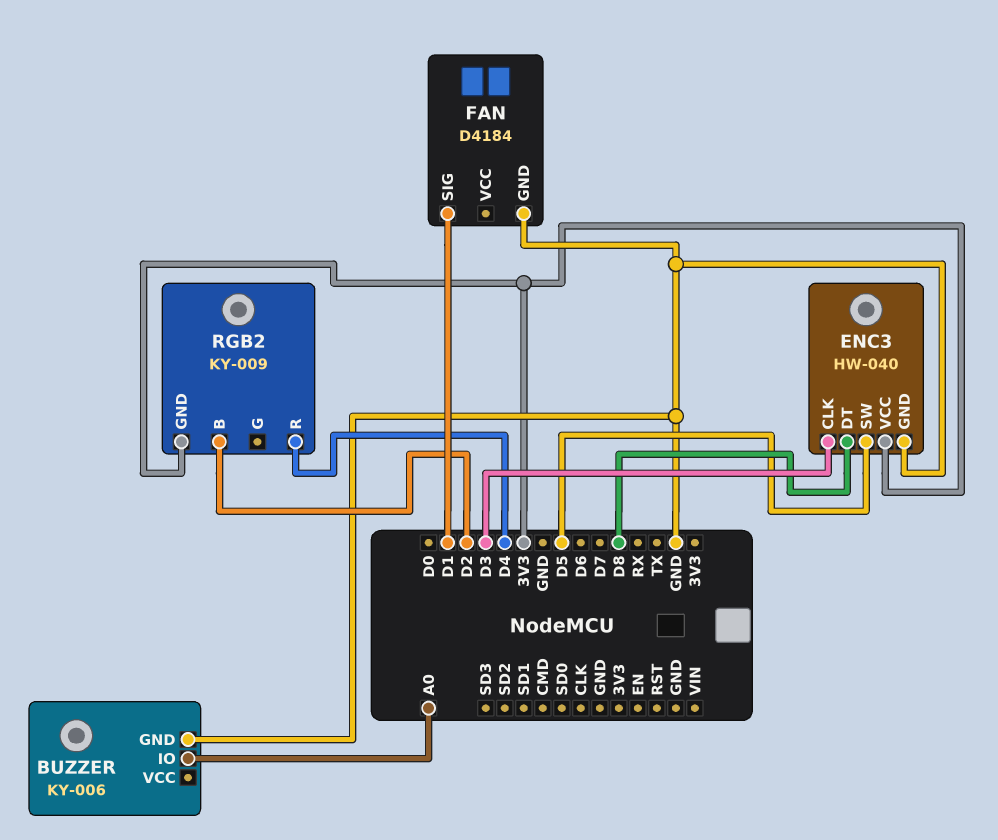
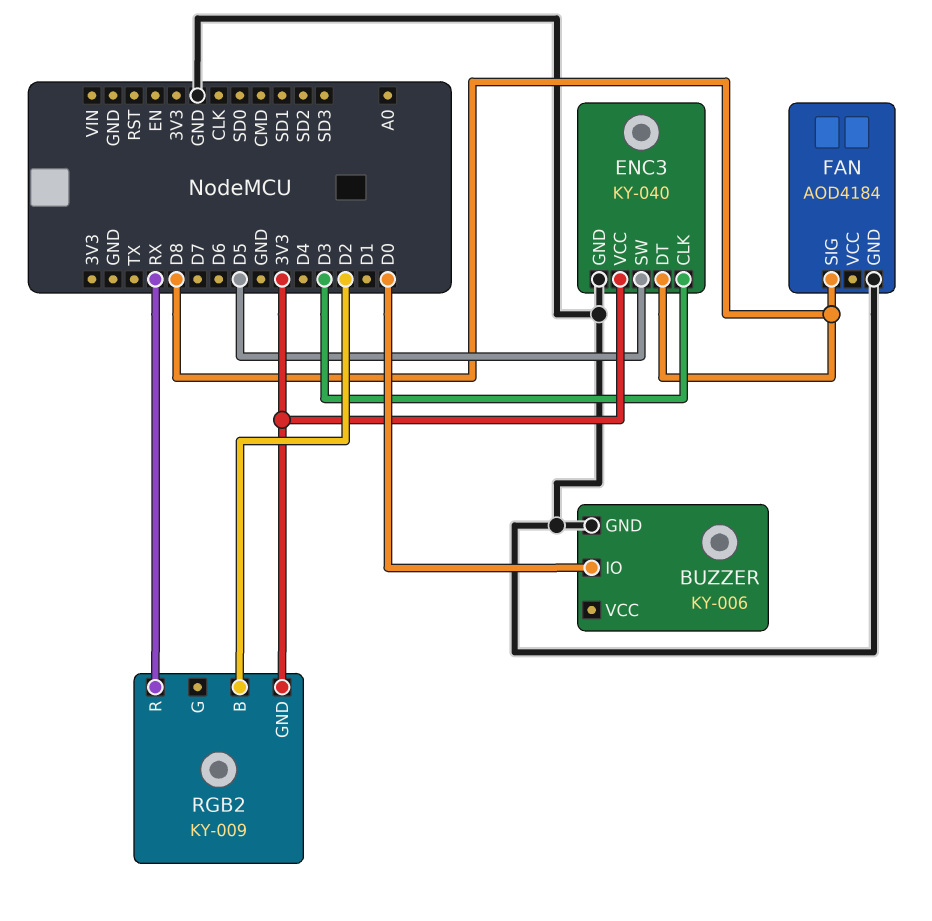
BUZZER pin IO: A0 -> D0
ENC3: HW-040 -> KY-040
FAN: D4184 -> AOD4184
FAN pin SIG: D1 -> D8
RGB2 pin R: D4 -> RX

